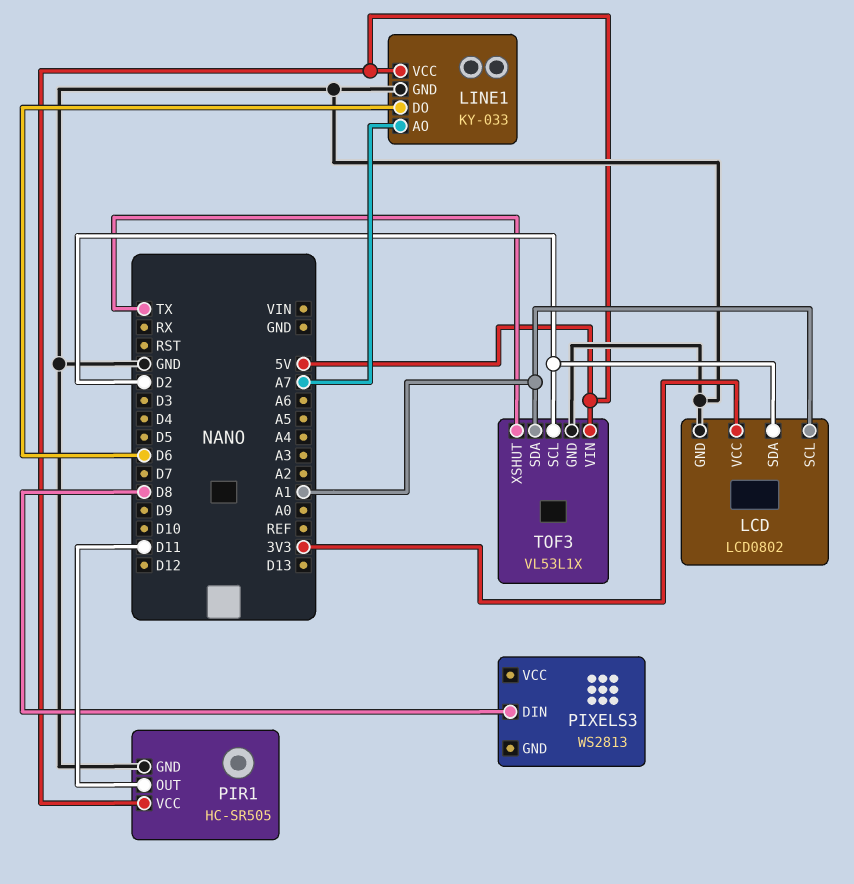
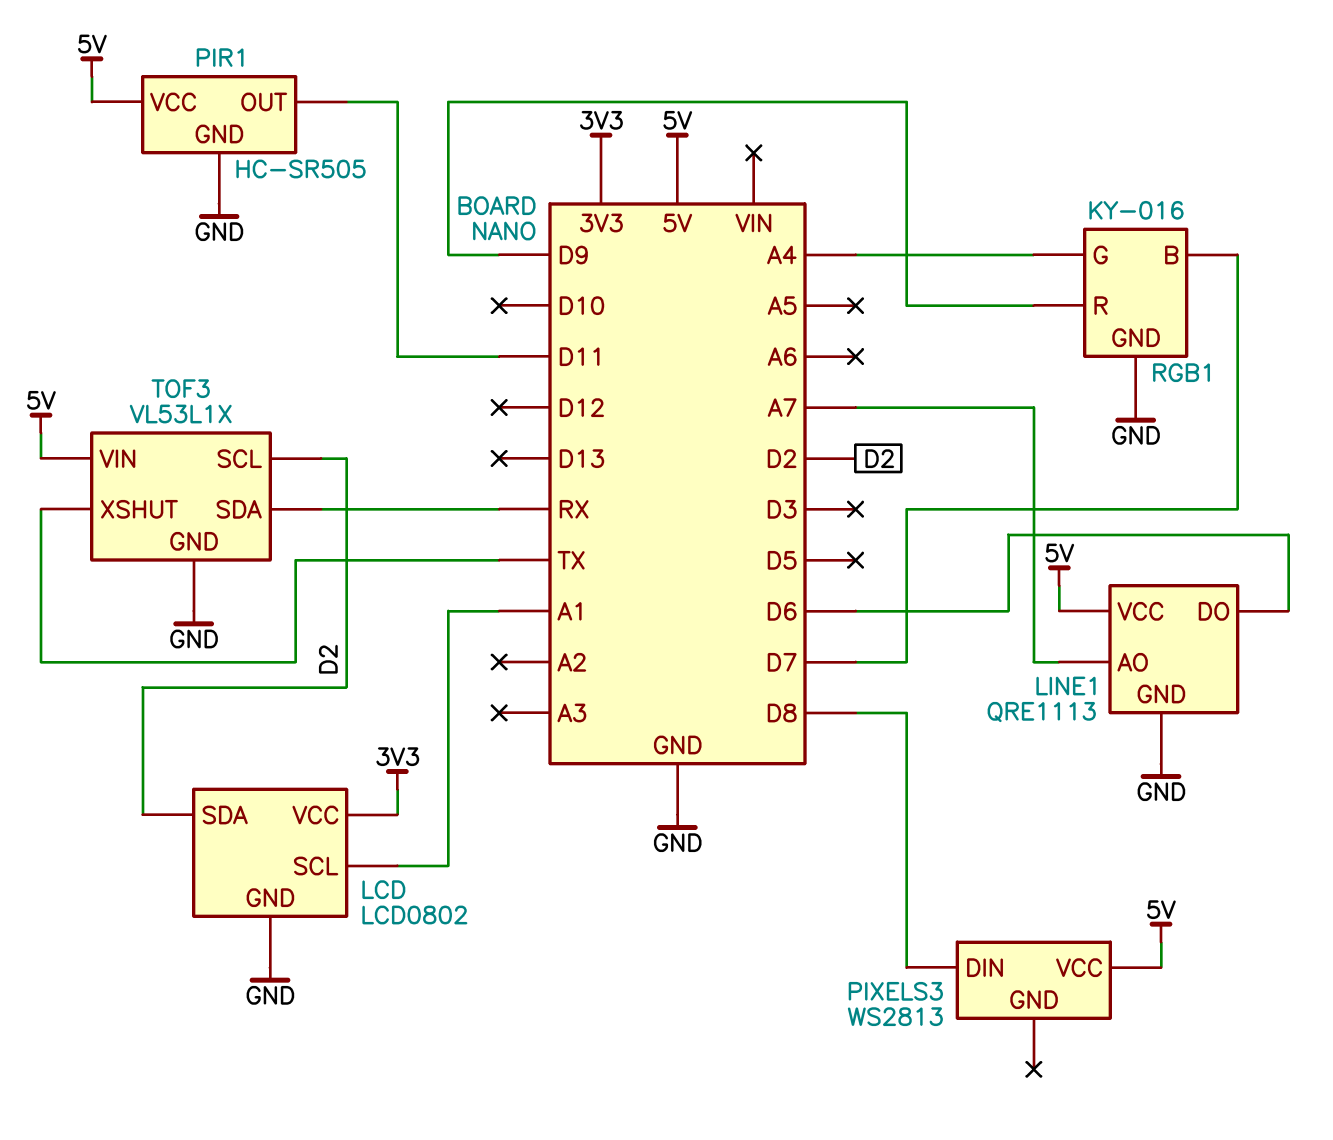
LINE1: KY-033 -> QRE1113
PIXELS3 pin VCC: none -> 5V
RGB1: none -> KY-016
RGB1 pin B: none -> D7
RGB1 pin G: none -> A4
RGB1 pin GND: none -> GND
RGB1 pin R: none -> D9
TOF3 pin SDA: A1 -> RX

